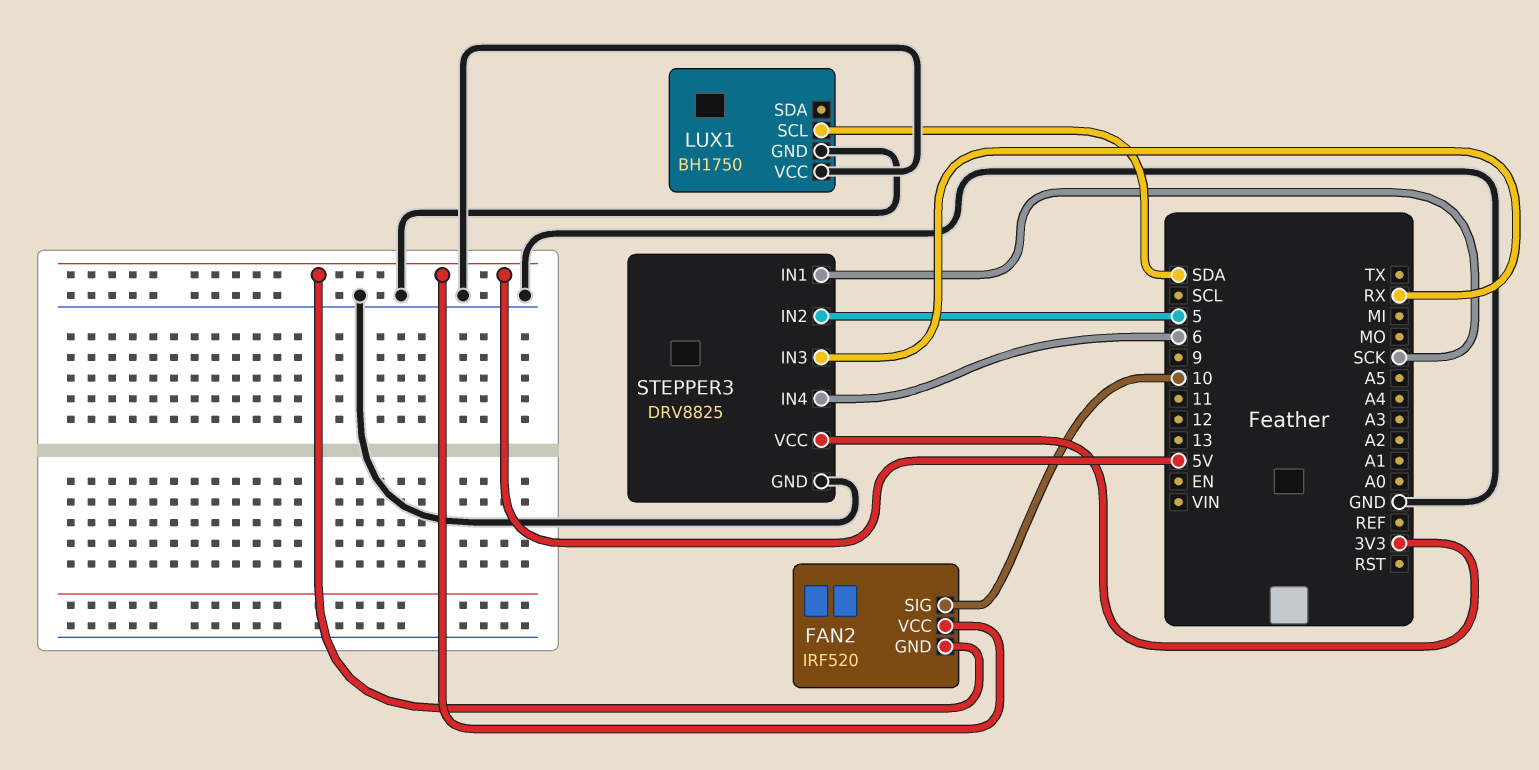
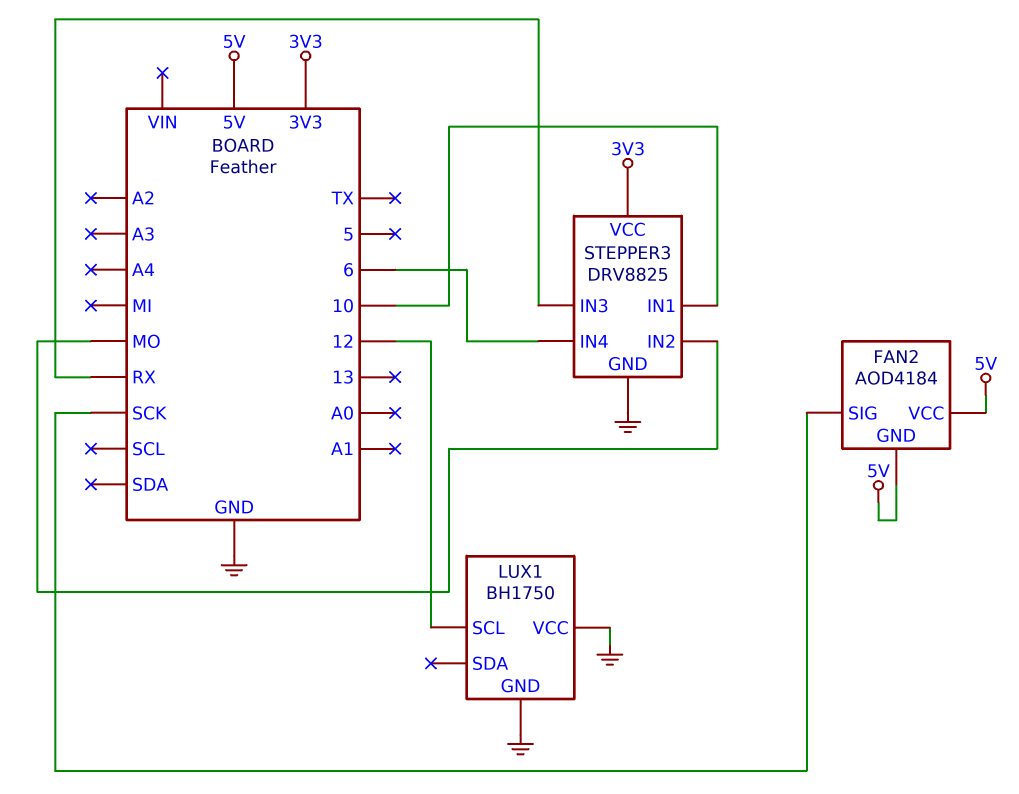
FAN2: IRF520 -> AOD4184
FAN2 pin SIG: 10 -> SCK
LUX1 pin SCL: SDA -> 12
STEPPER3 pin IN1: SCK -> 10
STEPPER3 pin IN2: 5 -> MO

